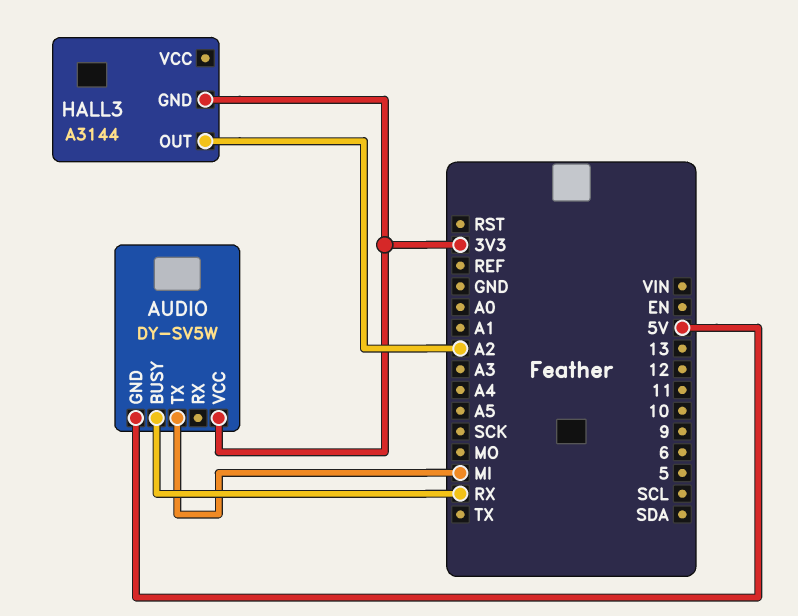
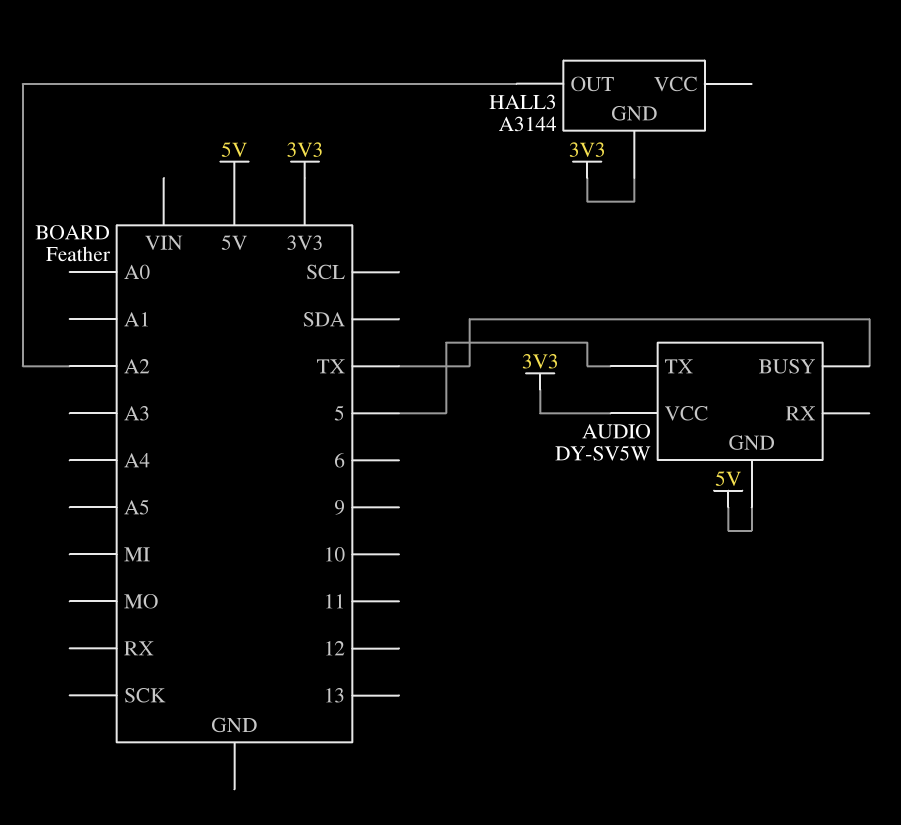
AUDIO pin BUSY: RX -> TX
AUDIO pin TX: MI -> 5

